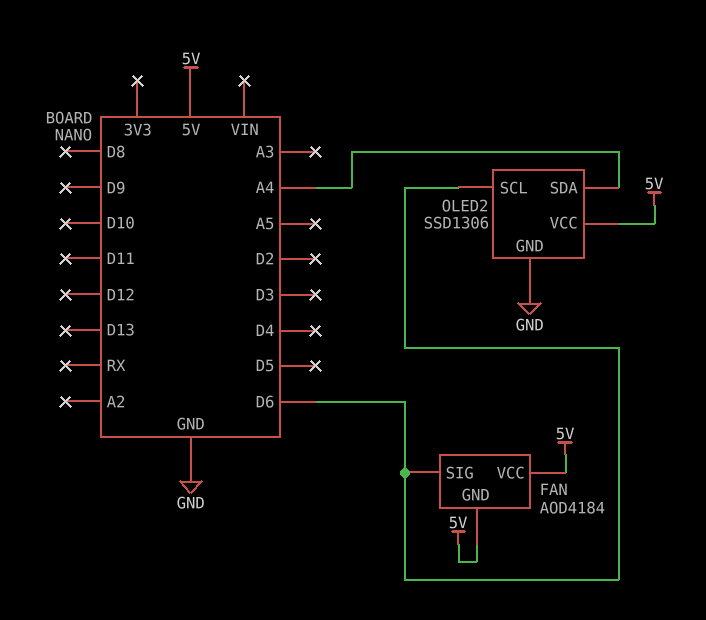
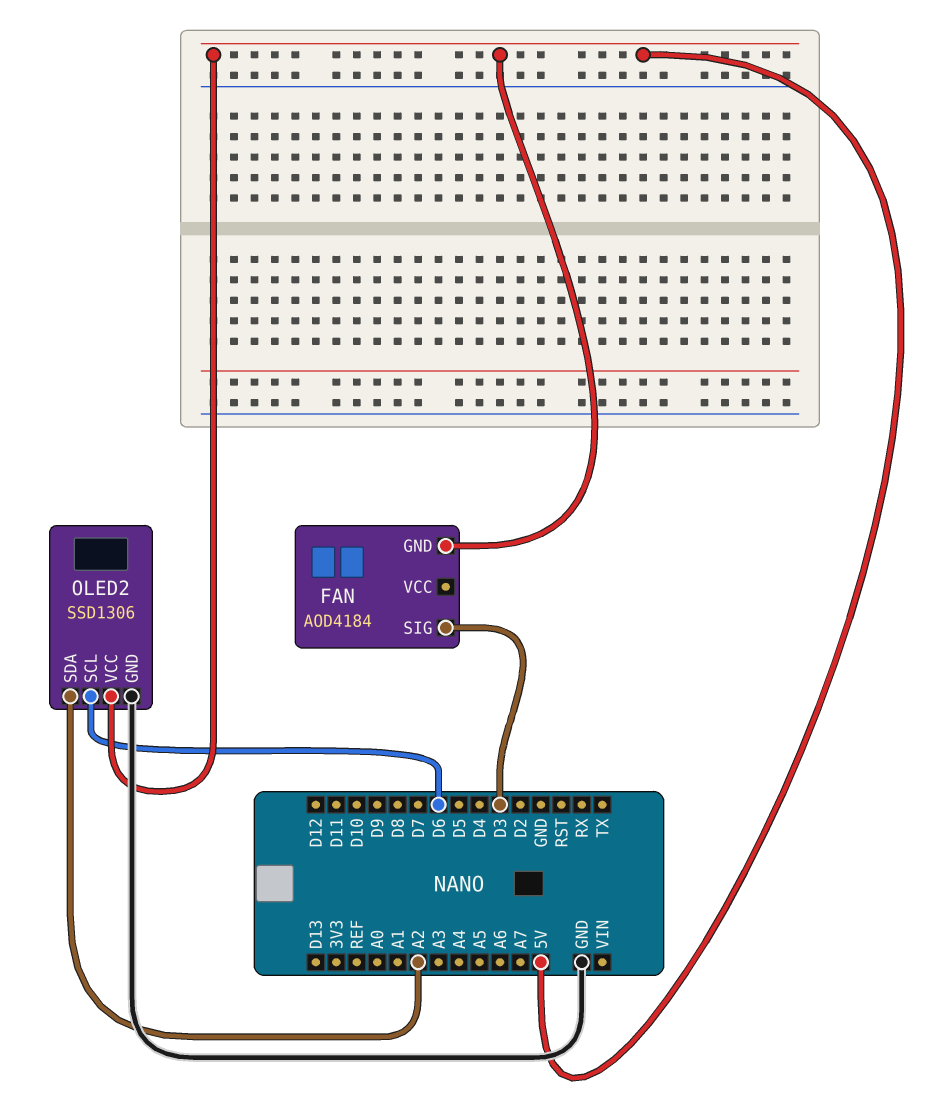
FAN pin SIG: D6 -> D3
FAN pin VCC: 5V -> none
OLED2 pin SDA: A4 -> A2

